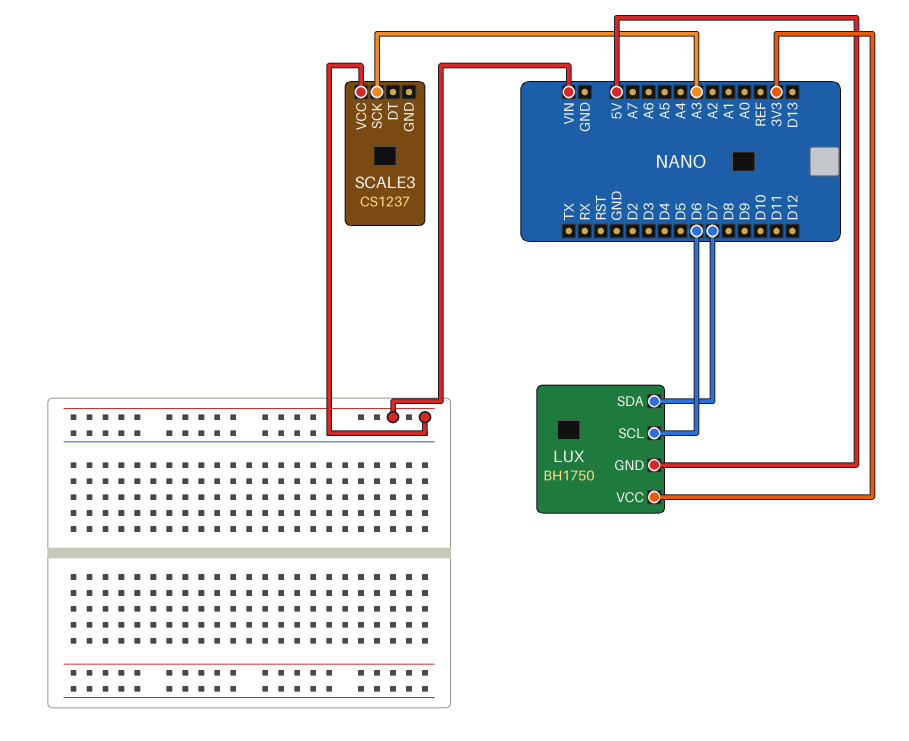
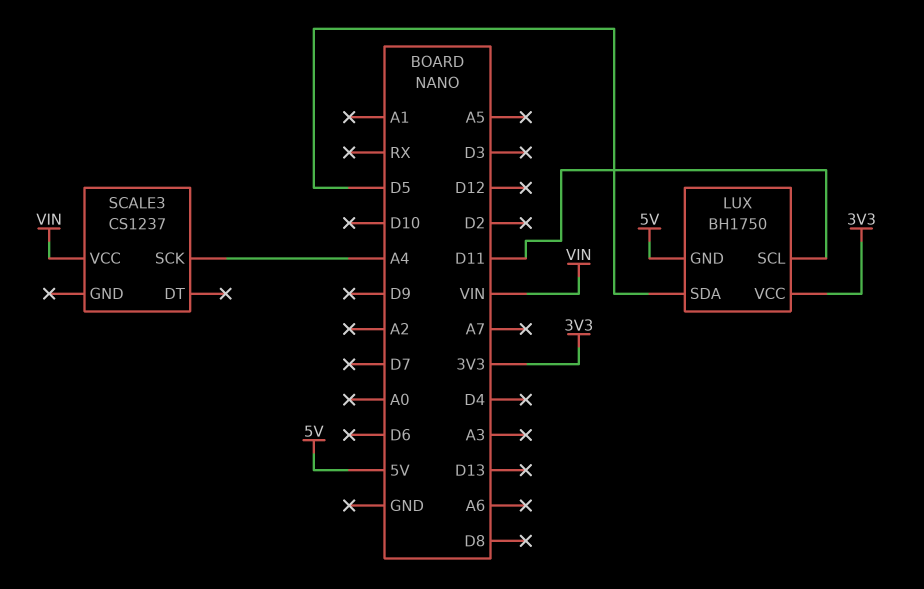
LUX pin SCL: D6 -> D11
LUX pin SDA: D7 -> D5
SCALE3 pin SCK: A3 -> A4

